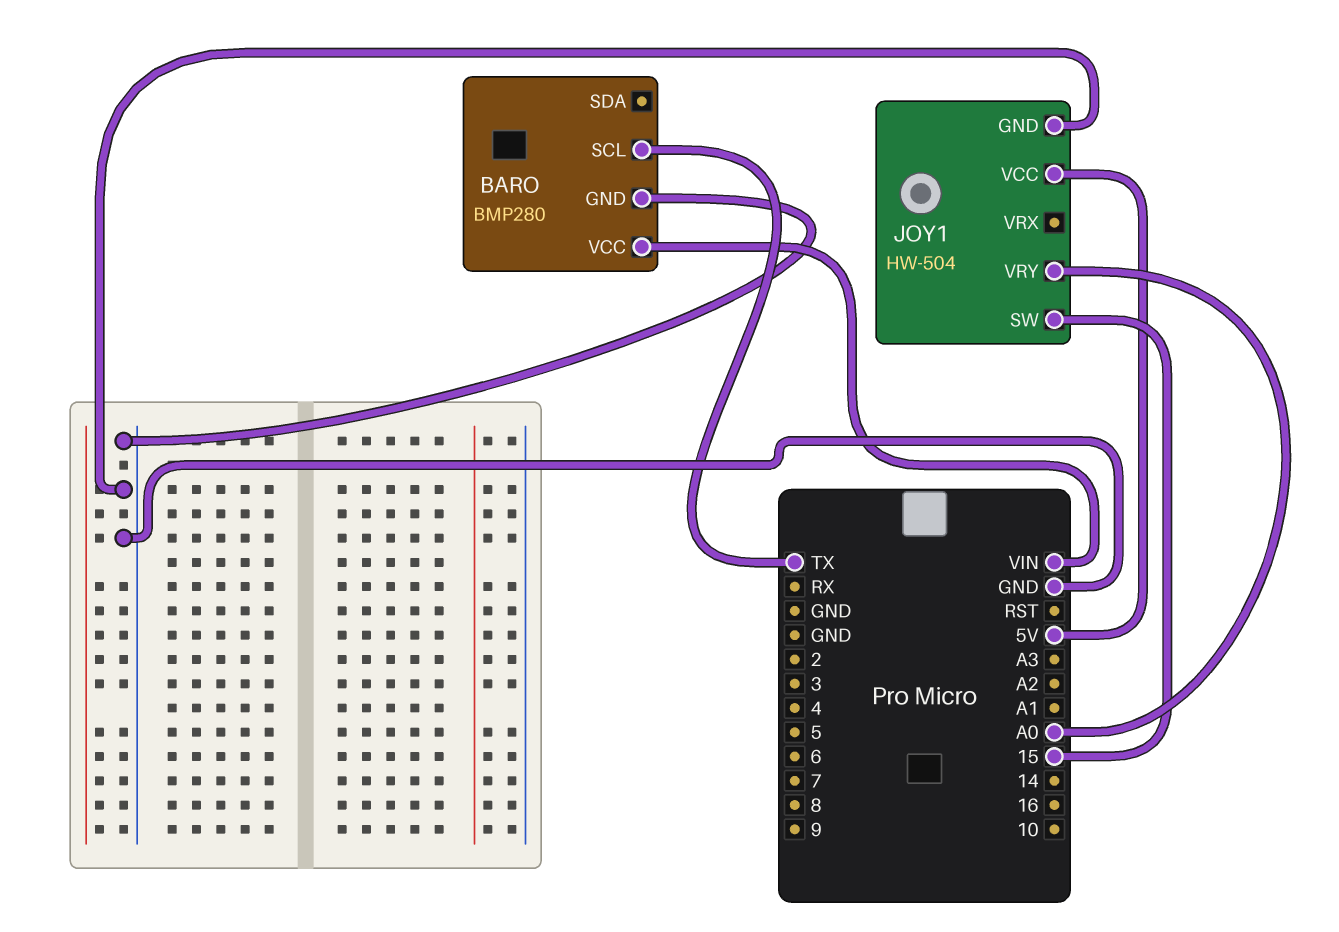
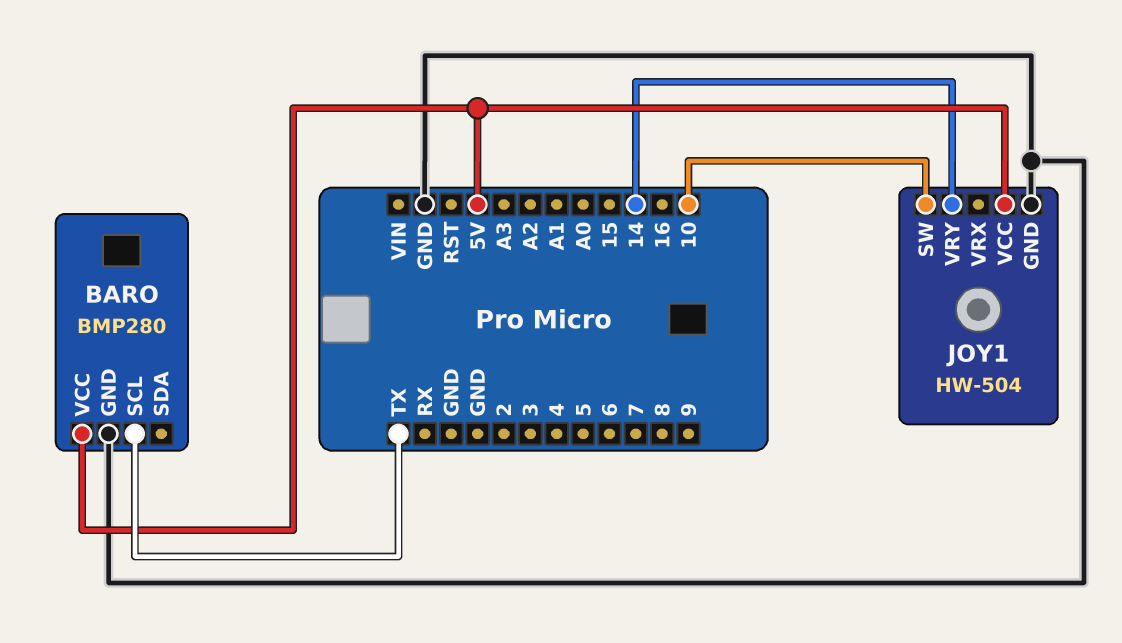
BARO pin VCC: VIN -> 5V
JOY1 pin SW: 15 -> 10
JOY1 pin VRY: A0 -> 14

